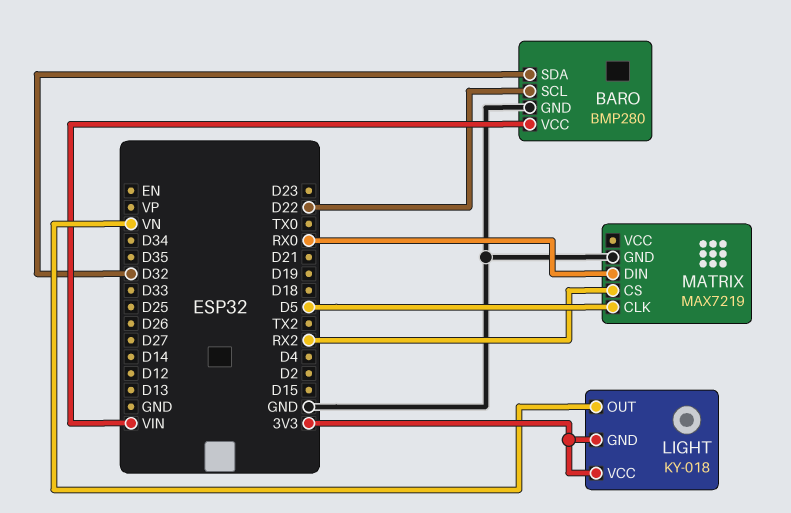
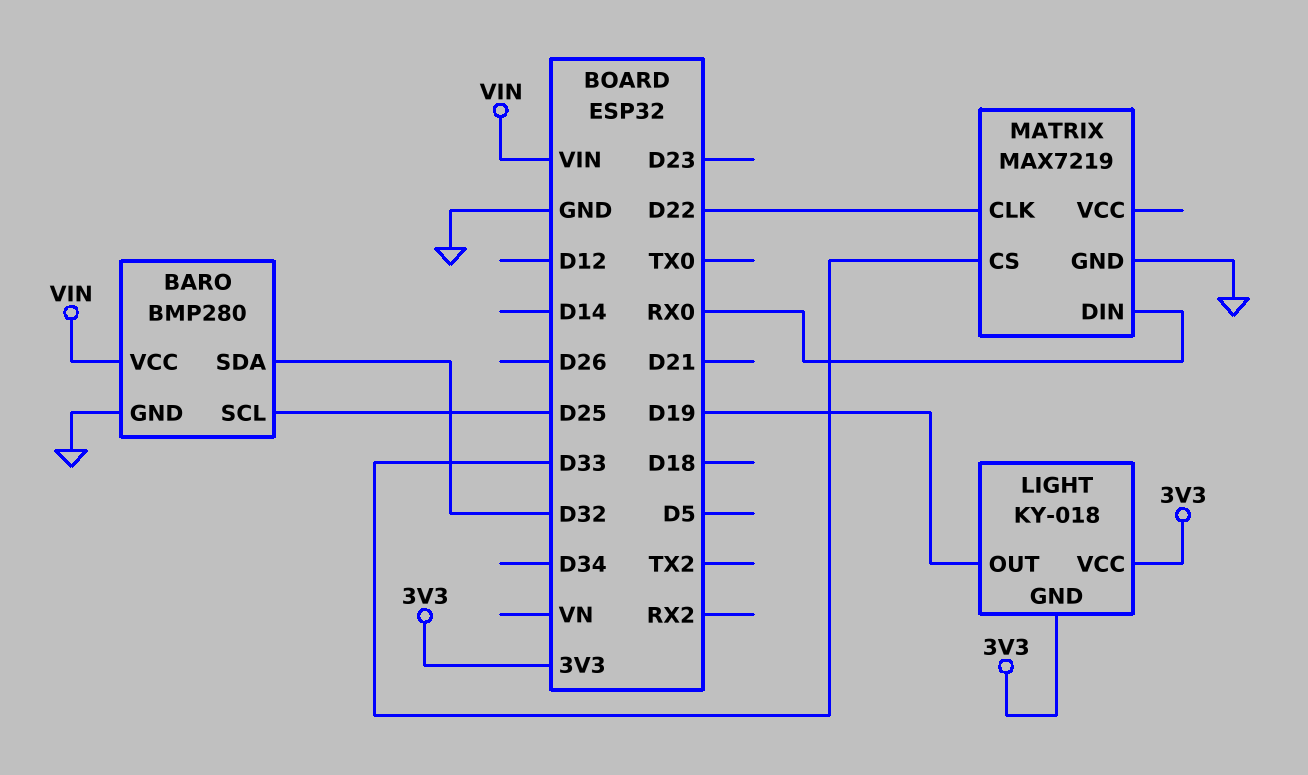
BARO pin SCL: D22 -> D25
LIGHT pin OUT: VN -> D19
MATRIX pin CLK: D5 -> D22
MATRIX pin CS: RX2 -> D33

